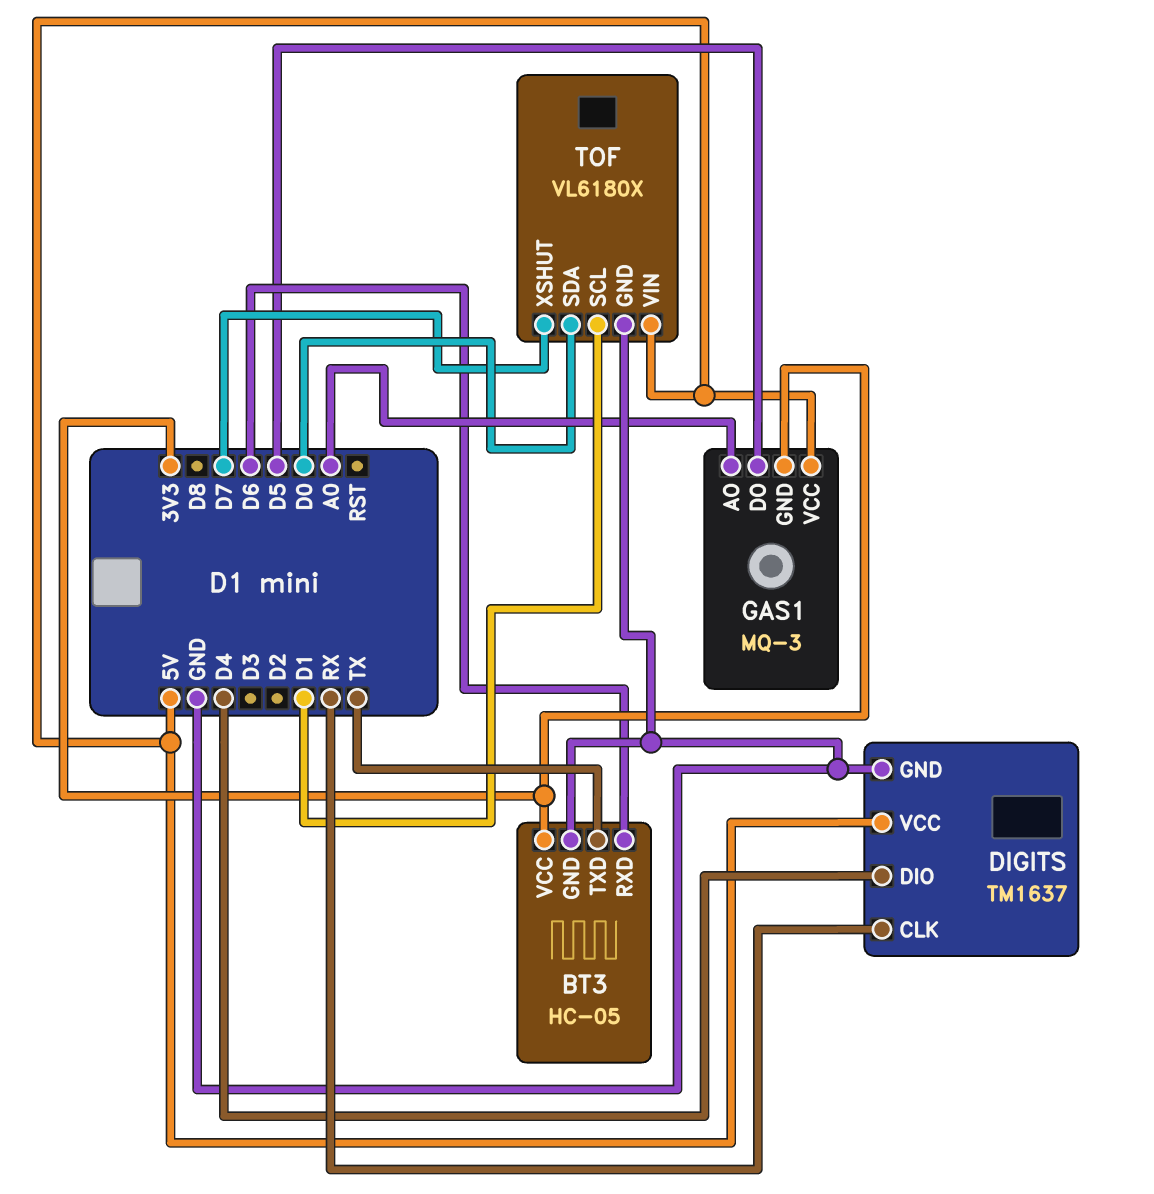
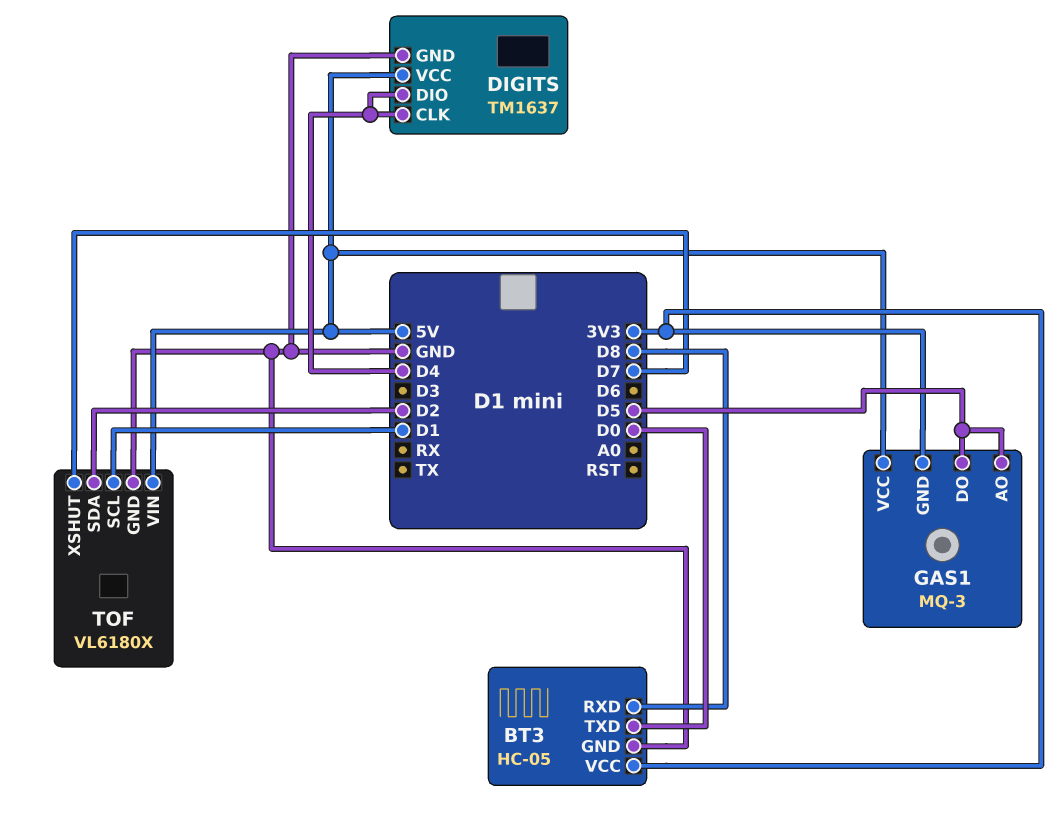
BT3 pin RXD: D6 -> D8
BT3 pin TXD: TX -> D0
DIGITS pin CLK: RX -> D4
GAS1 pin AO: A0 -> D5
TOF pin SDA: D0 -> D2

